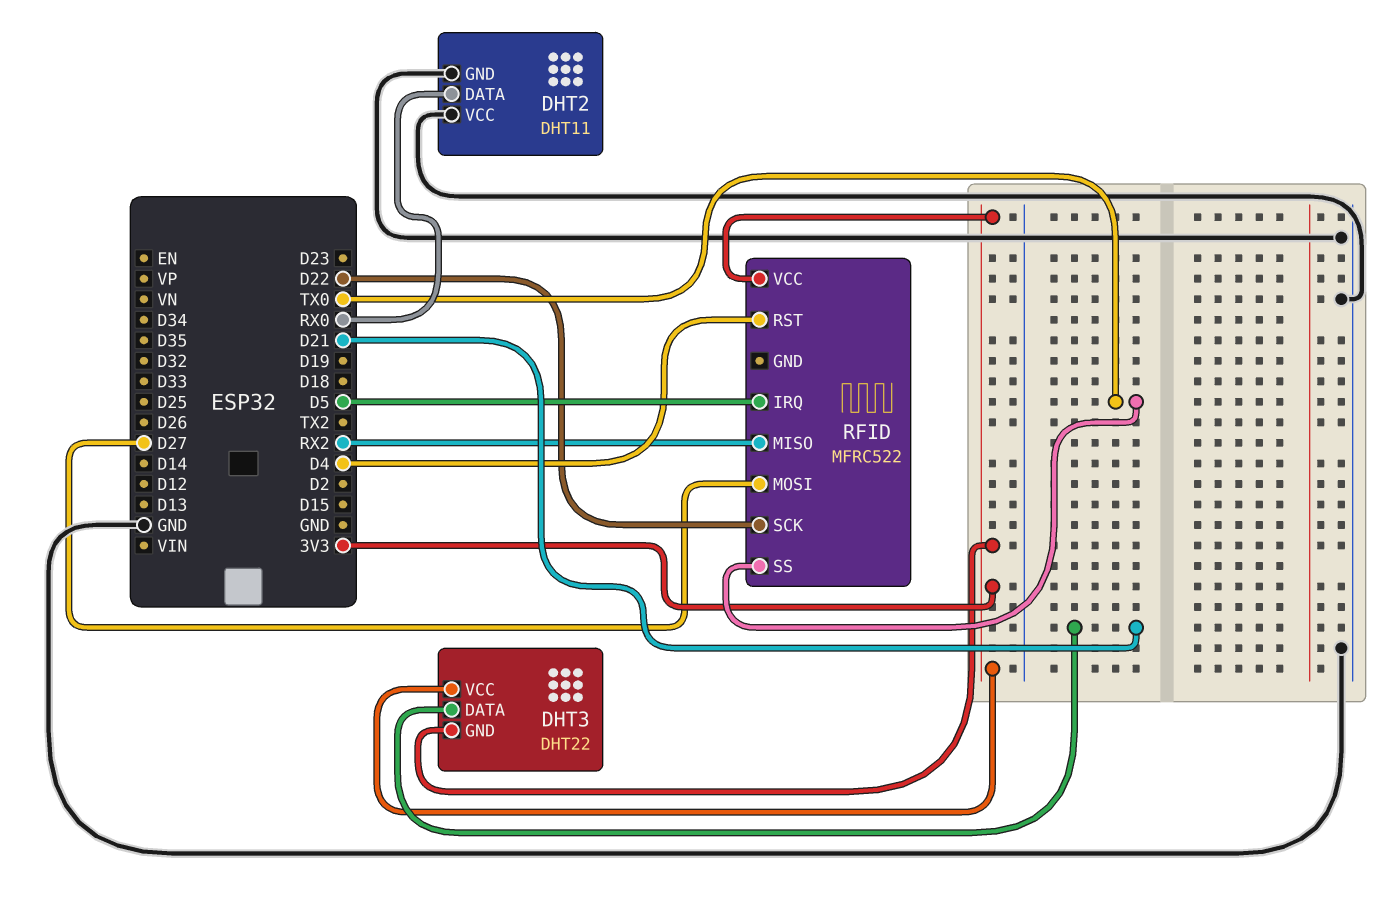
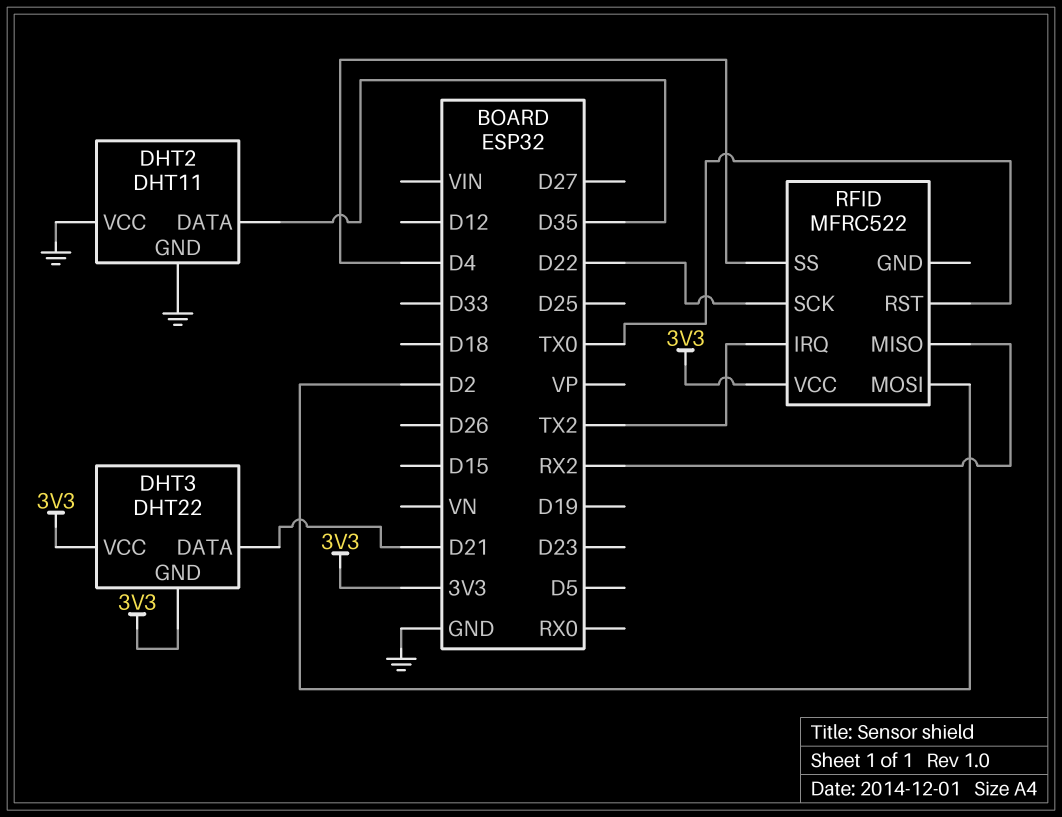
DHT2 pin DATA: RX0 -> D35
RFID pin IRQ: D5 -> TX2
RFID pin MOSI: D27 -> D2
RFID pin RST: D4 -> TX0
RFID pin SS: TX0 -> D4

